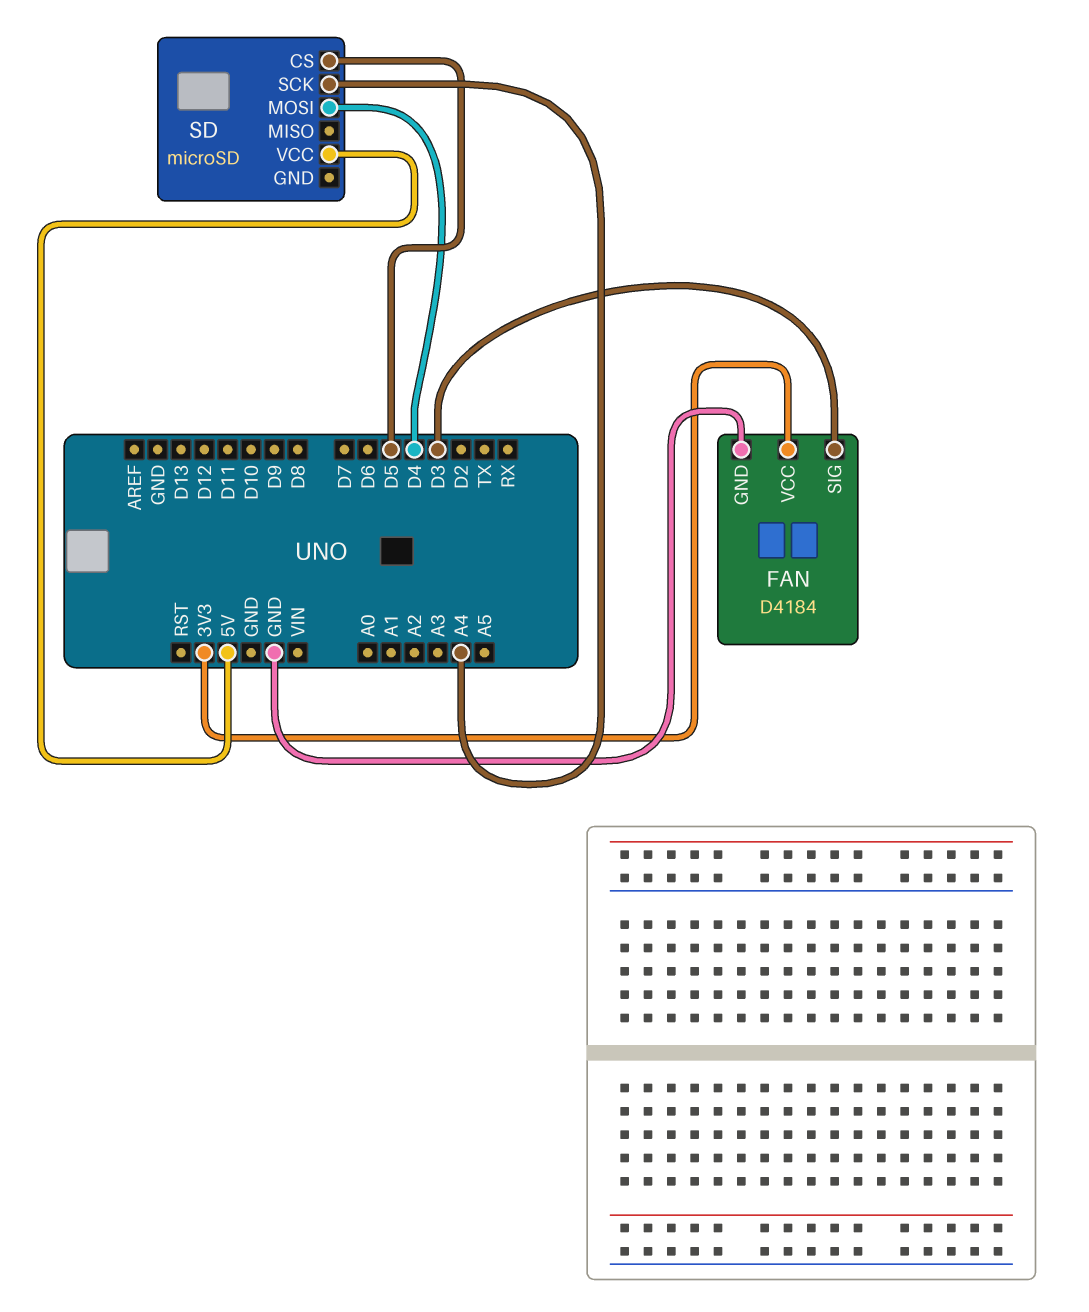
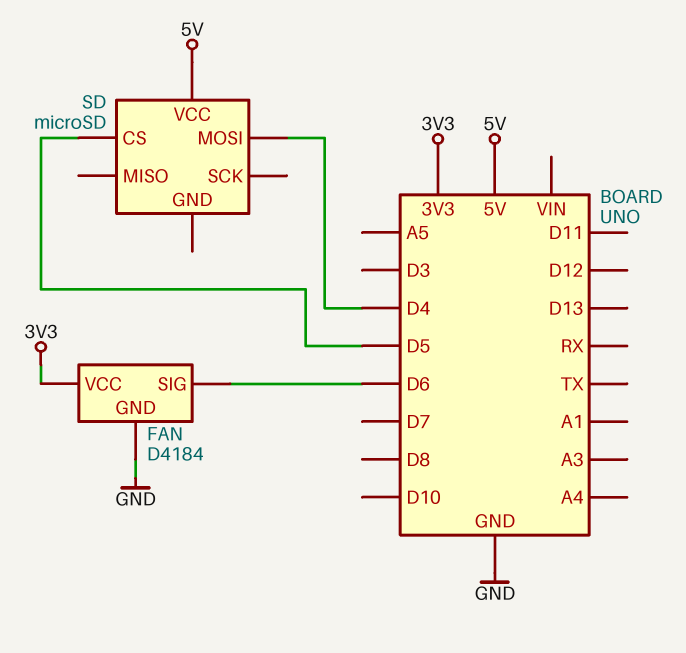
FAN pin SIG: D3 -> D6
SD pin SCK: A4 -> none

